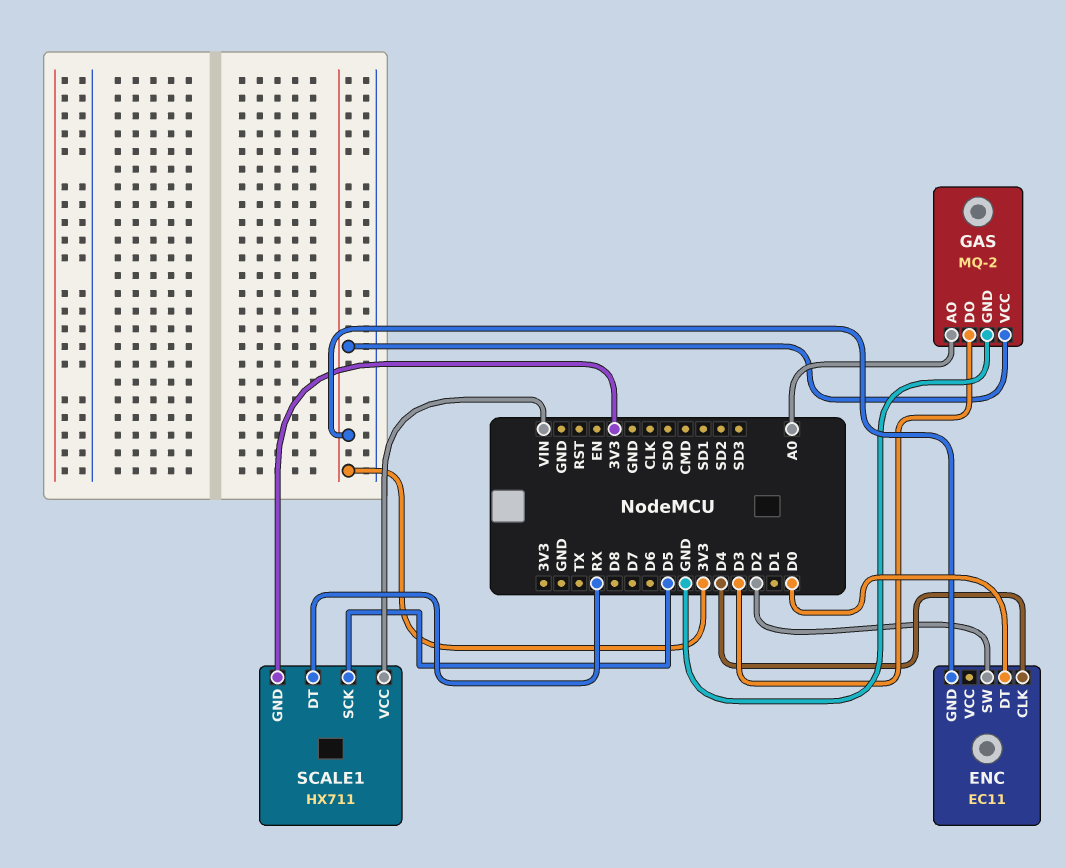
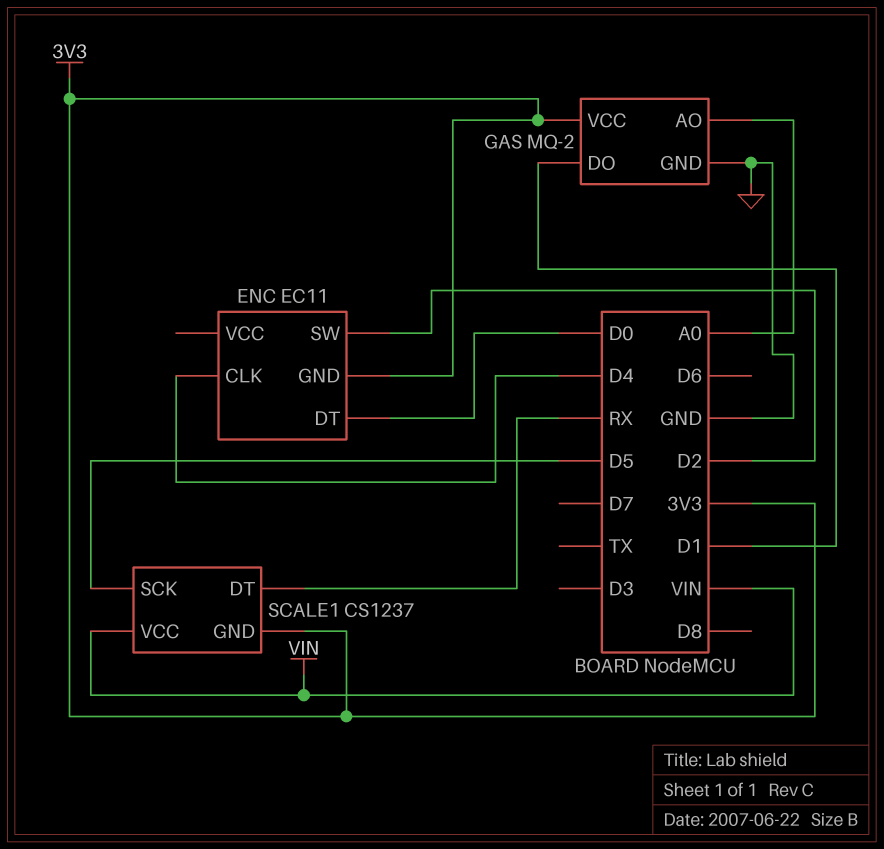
GAS pin DO: D3 -> D1
SCALE1: HX711 -> CS1237

